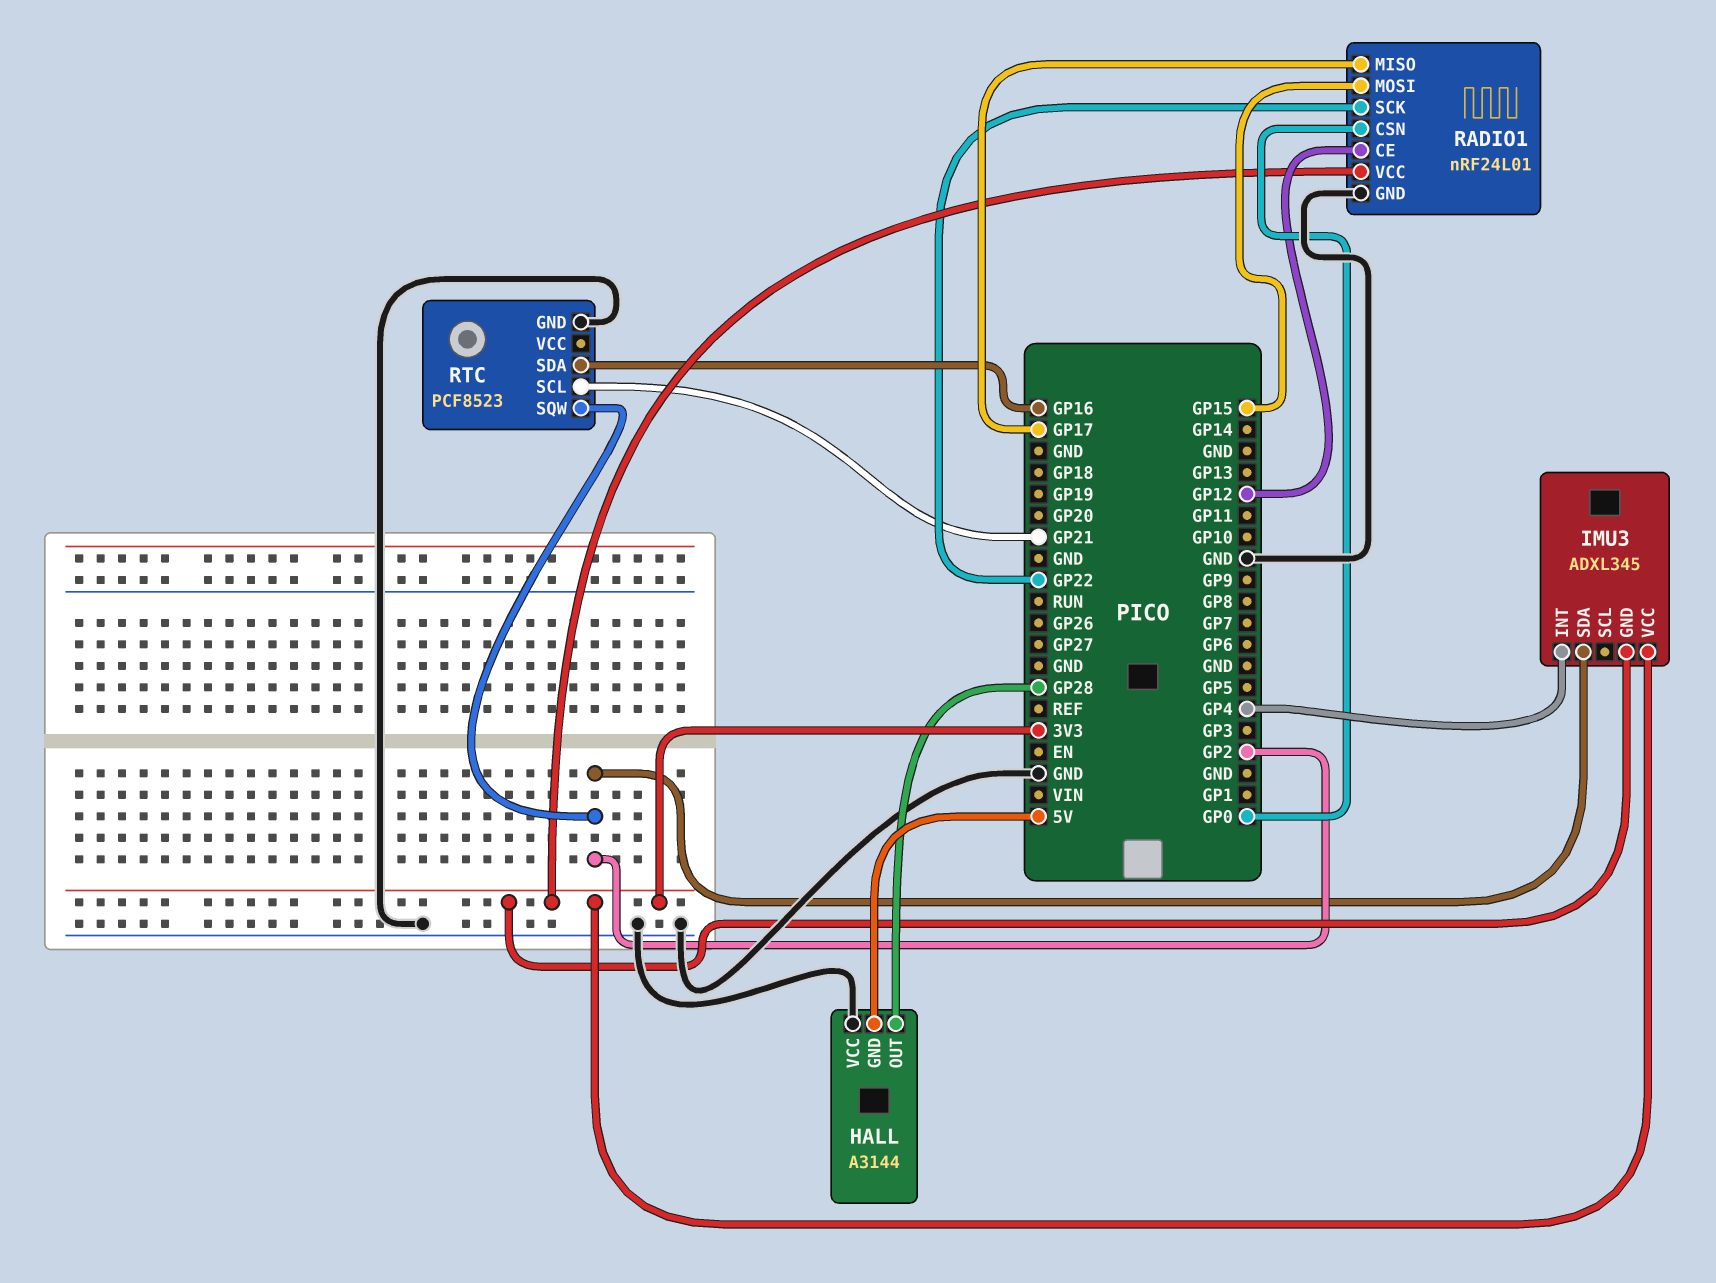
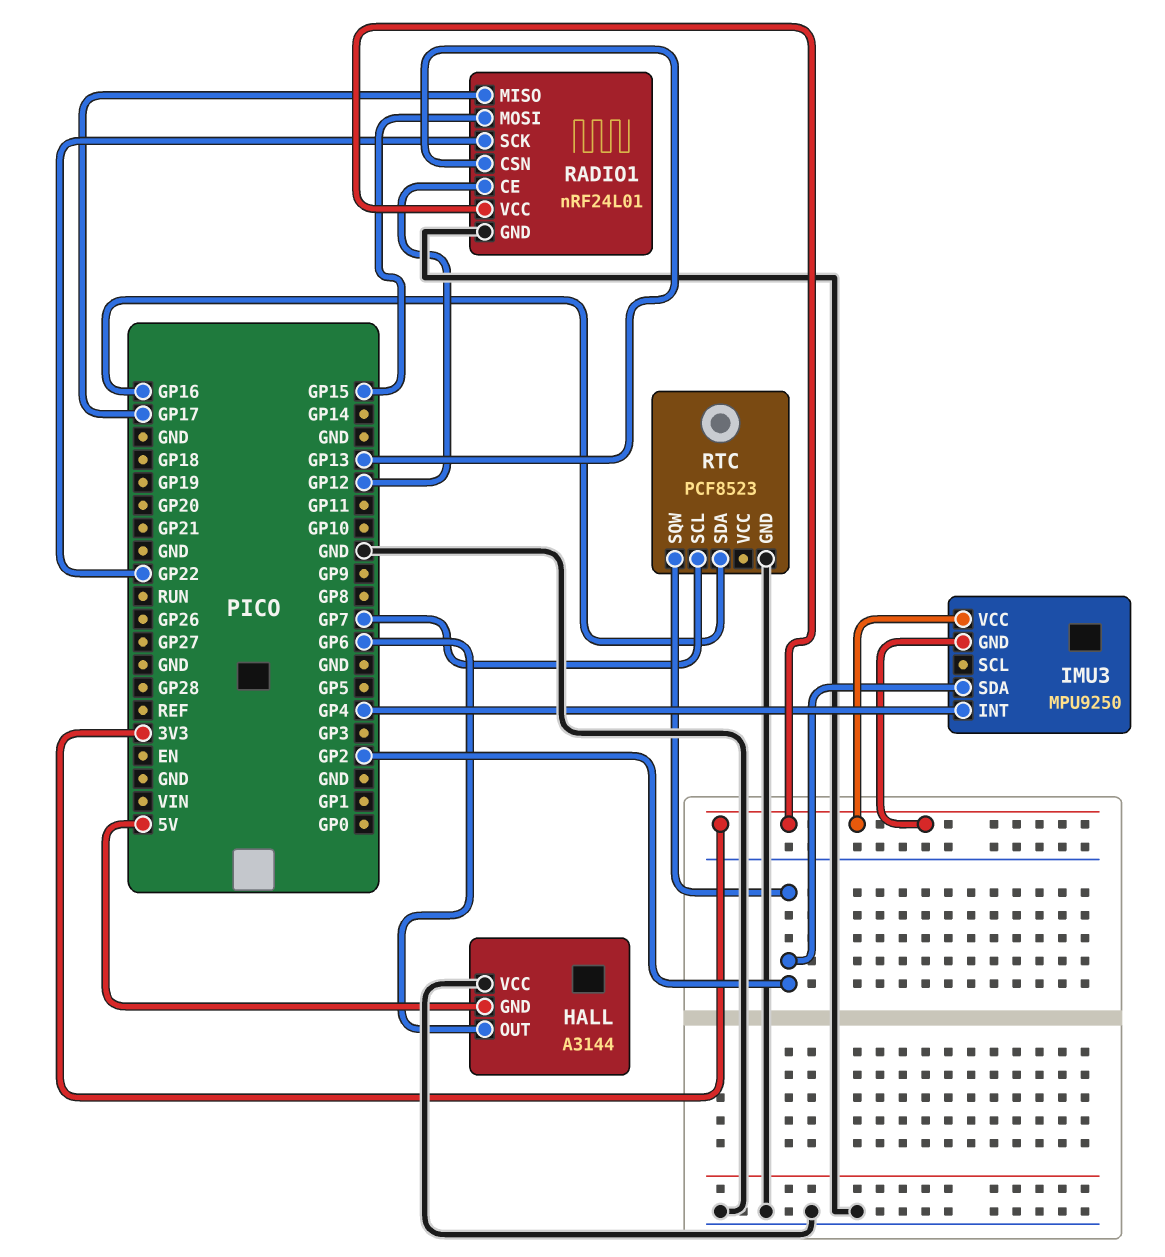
HALL pin OUT: GP28 -> GP6
IMU3: ADXL345 -> MPU9250
RADIO1 pin CSN: GP0 -> GP13
RTC pin SCL: GP21 -> GP7

